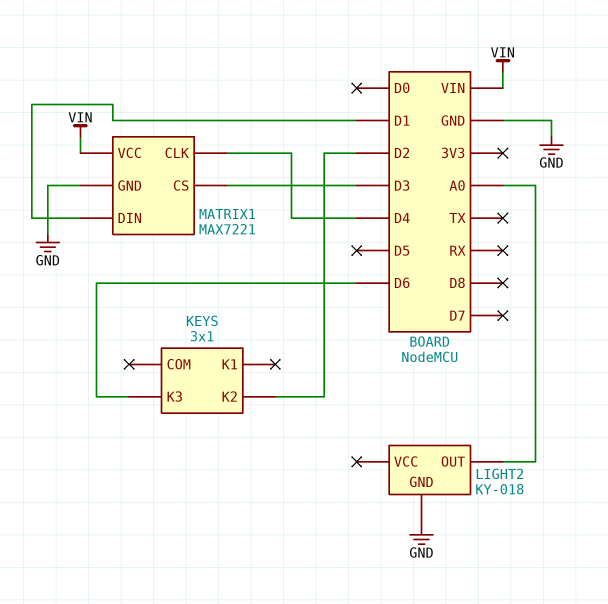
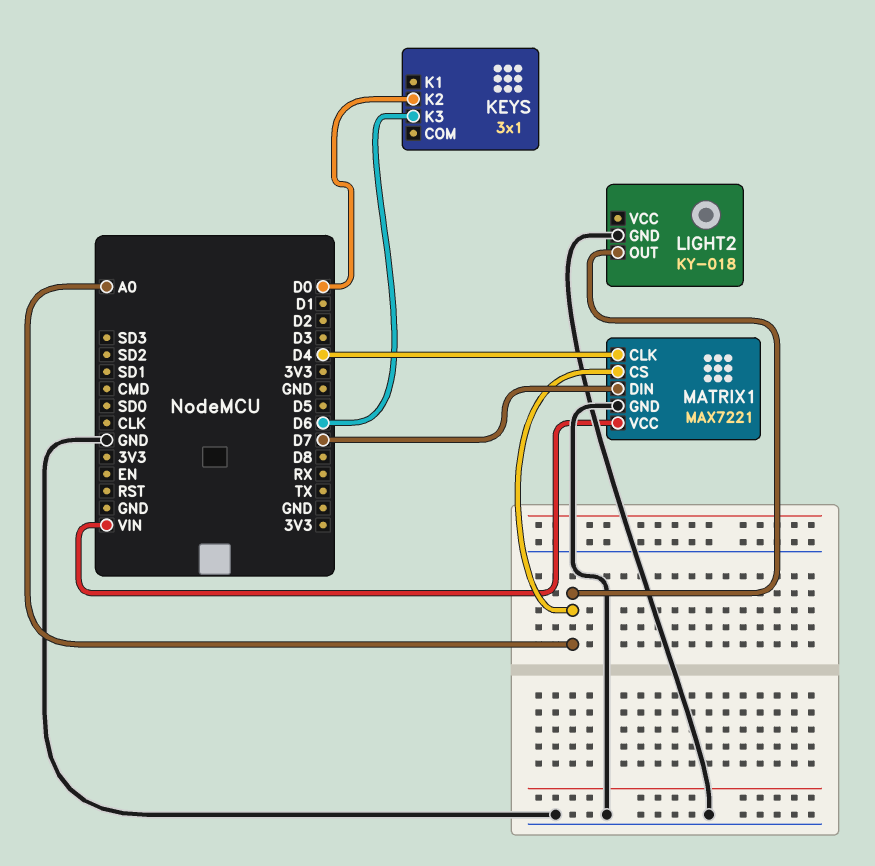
KEYS pin K2: D2 -> D0
MATRIX1 pin CS: D3 -> A0
MATRIX1 pin DIN: D1 -> D7

